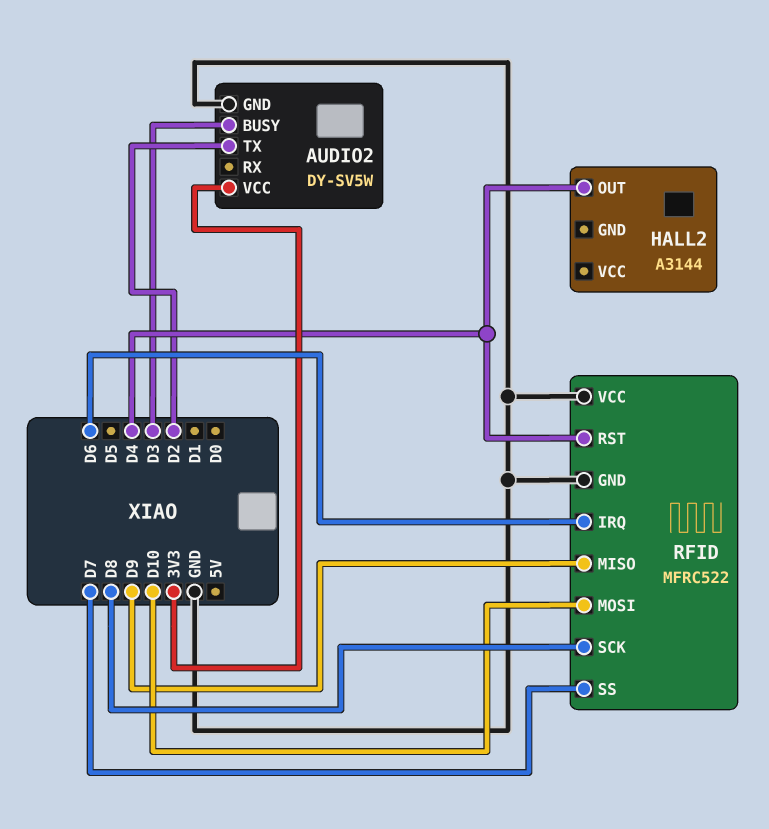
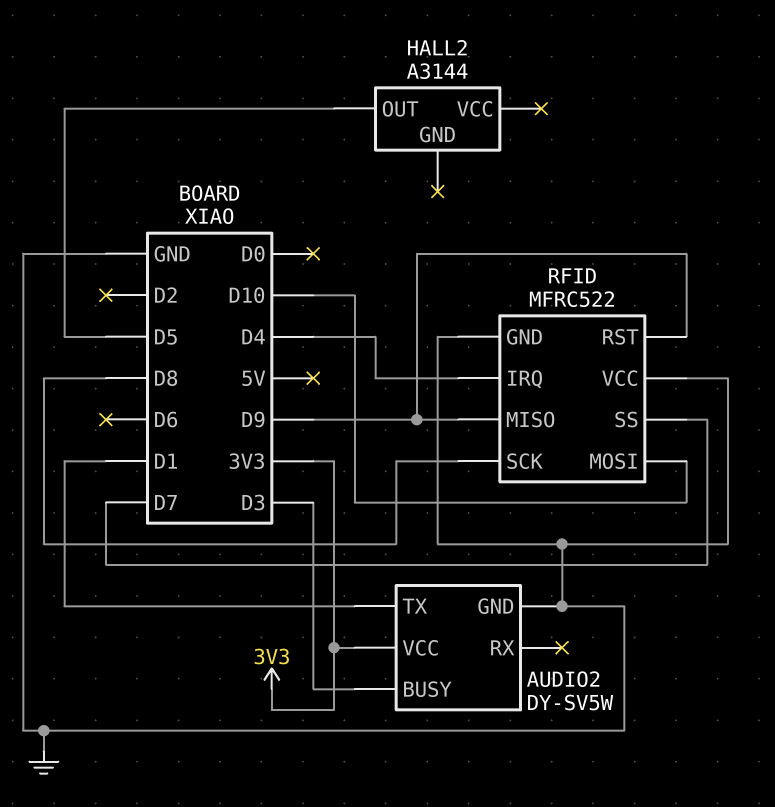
AUDIO2 pin TX: D2 -> D1
HALL2 pin OUT: D4 -> D5
RFID pin IRQ: D6 -> D4
RFID pin RST: D4 -> D9

